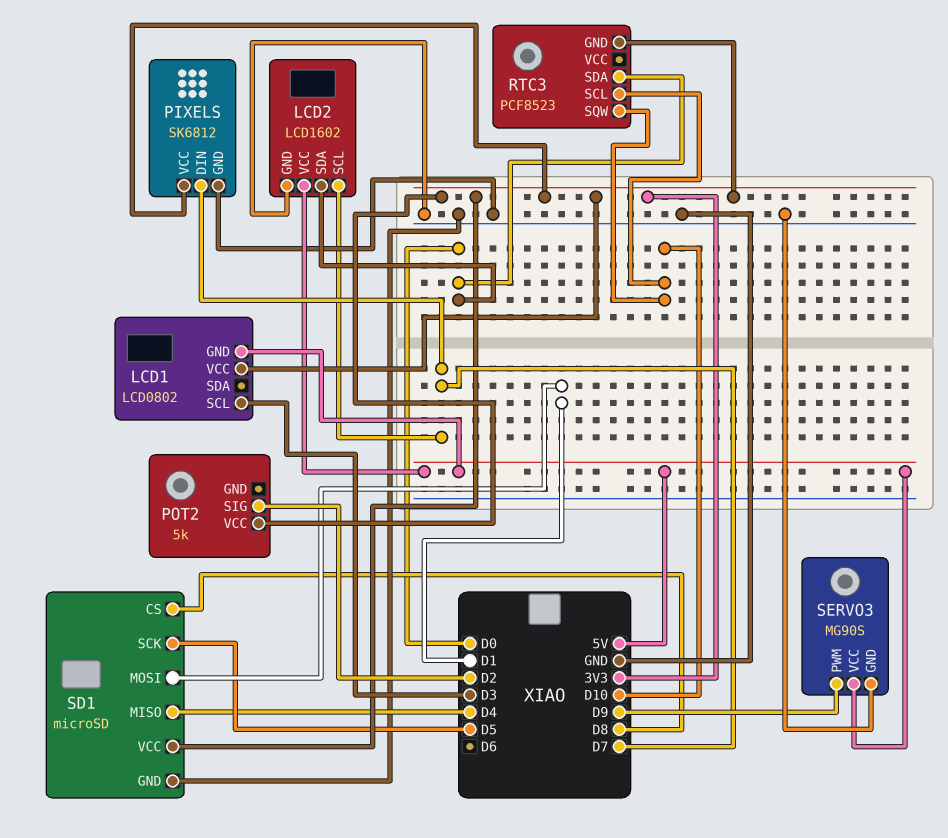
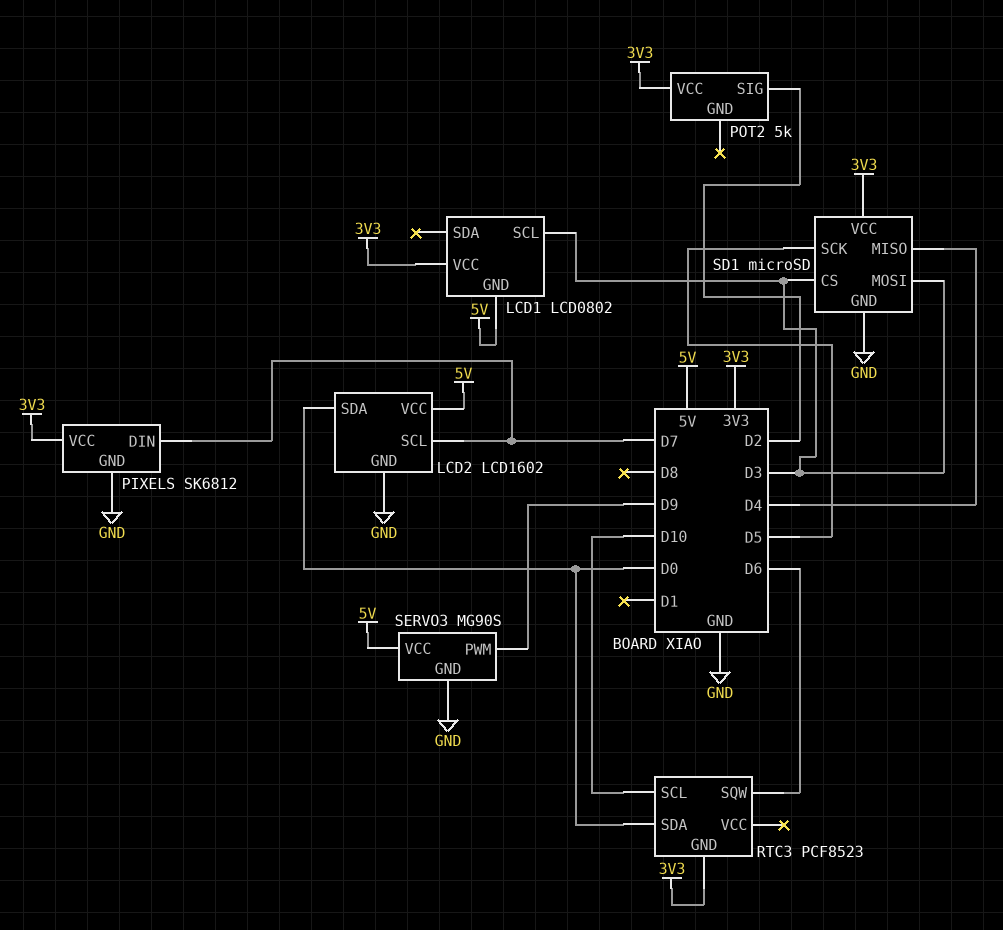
RTC3 pin SQW: D10 -> D6
SD1 pin CS: D8 -> D3
SD1 pin MOSI: D1 -> D3

